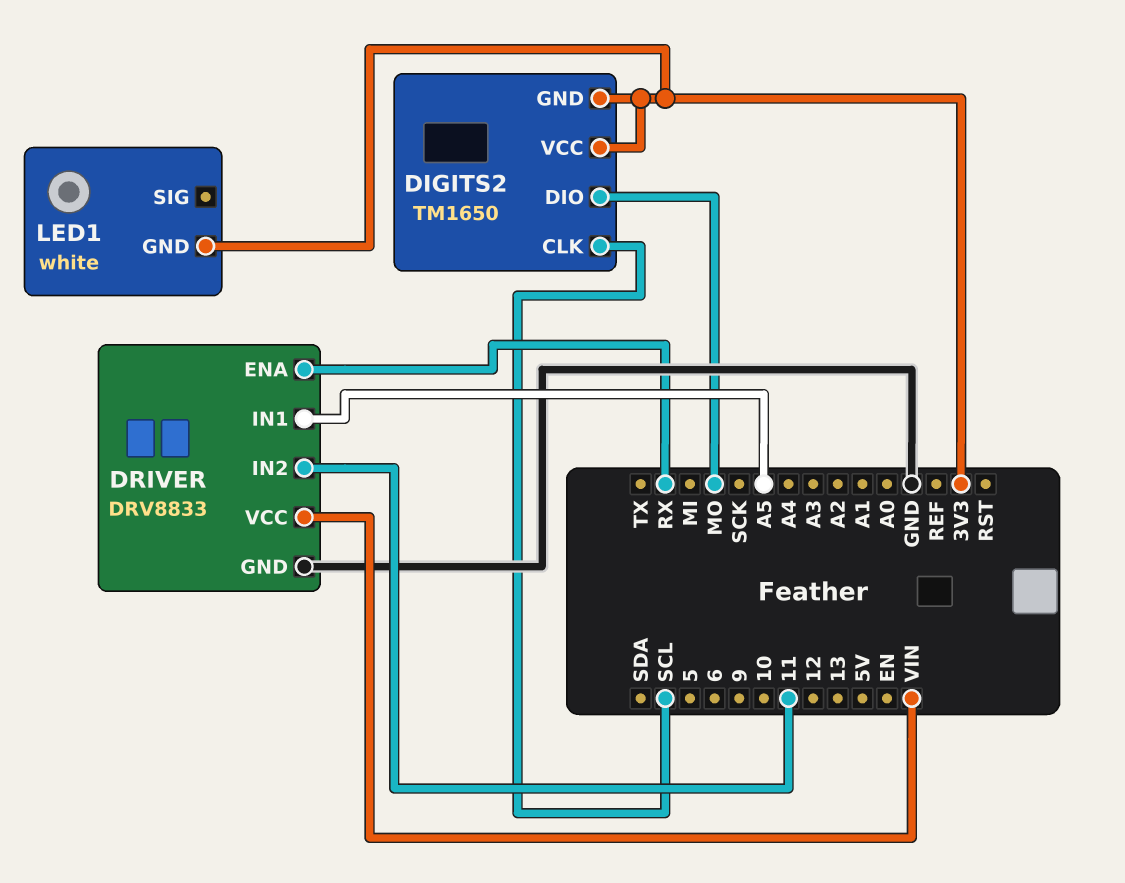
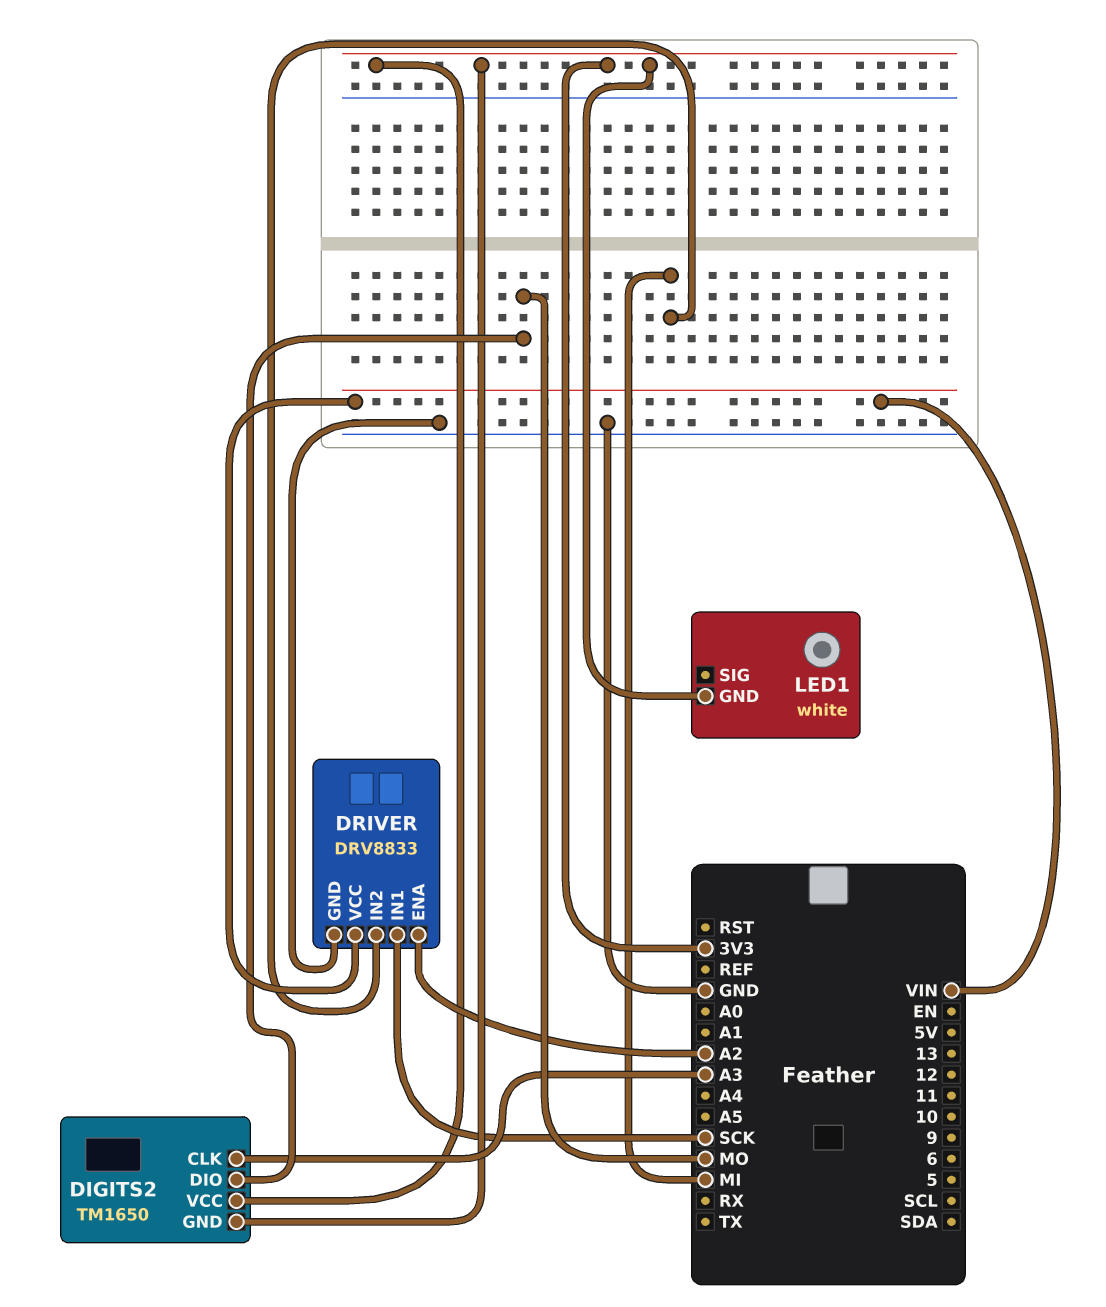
DIGITS2 pin CLK: SCL -> A3
DRIVER pin ENA: RX -> A2
DRIVER pin IN1: A5 -> SCK
DRIVER pin IN2: 11 -> MI

